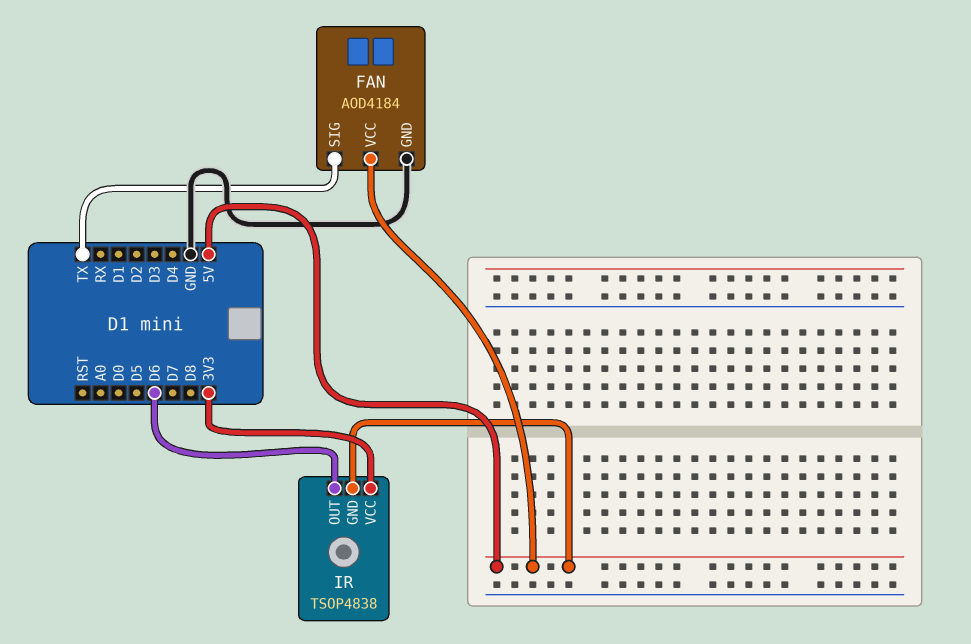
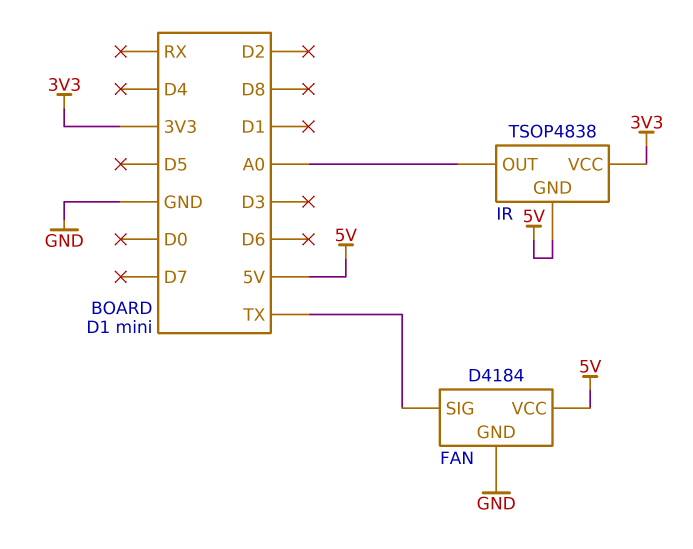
FAN: AOD4184 -> D4184
IR pin OUT: D6 -> A0

